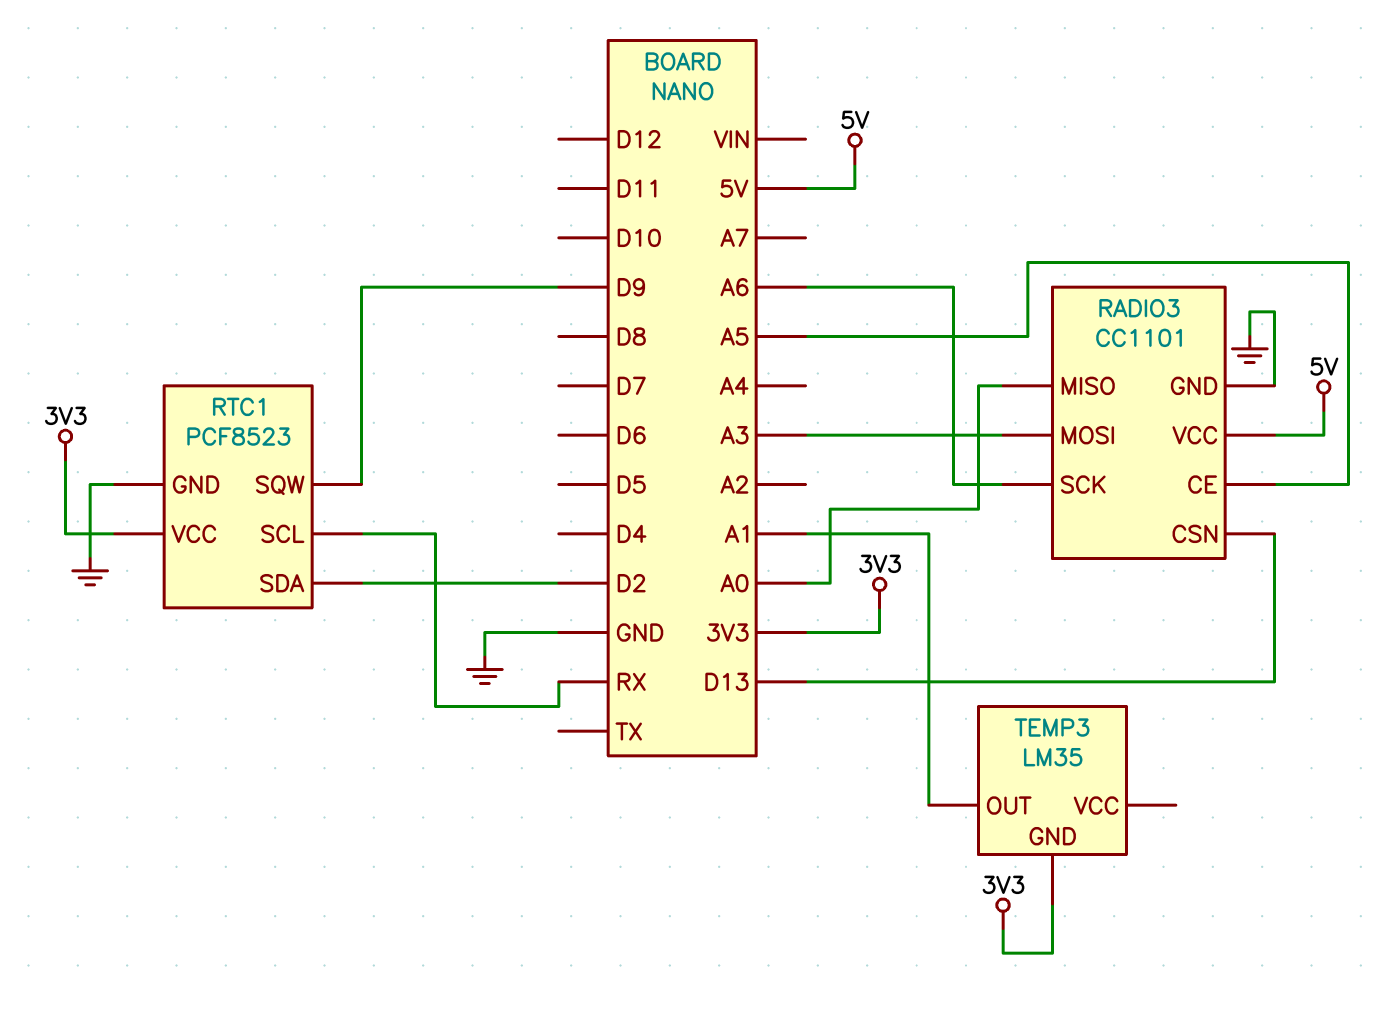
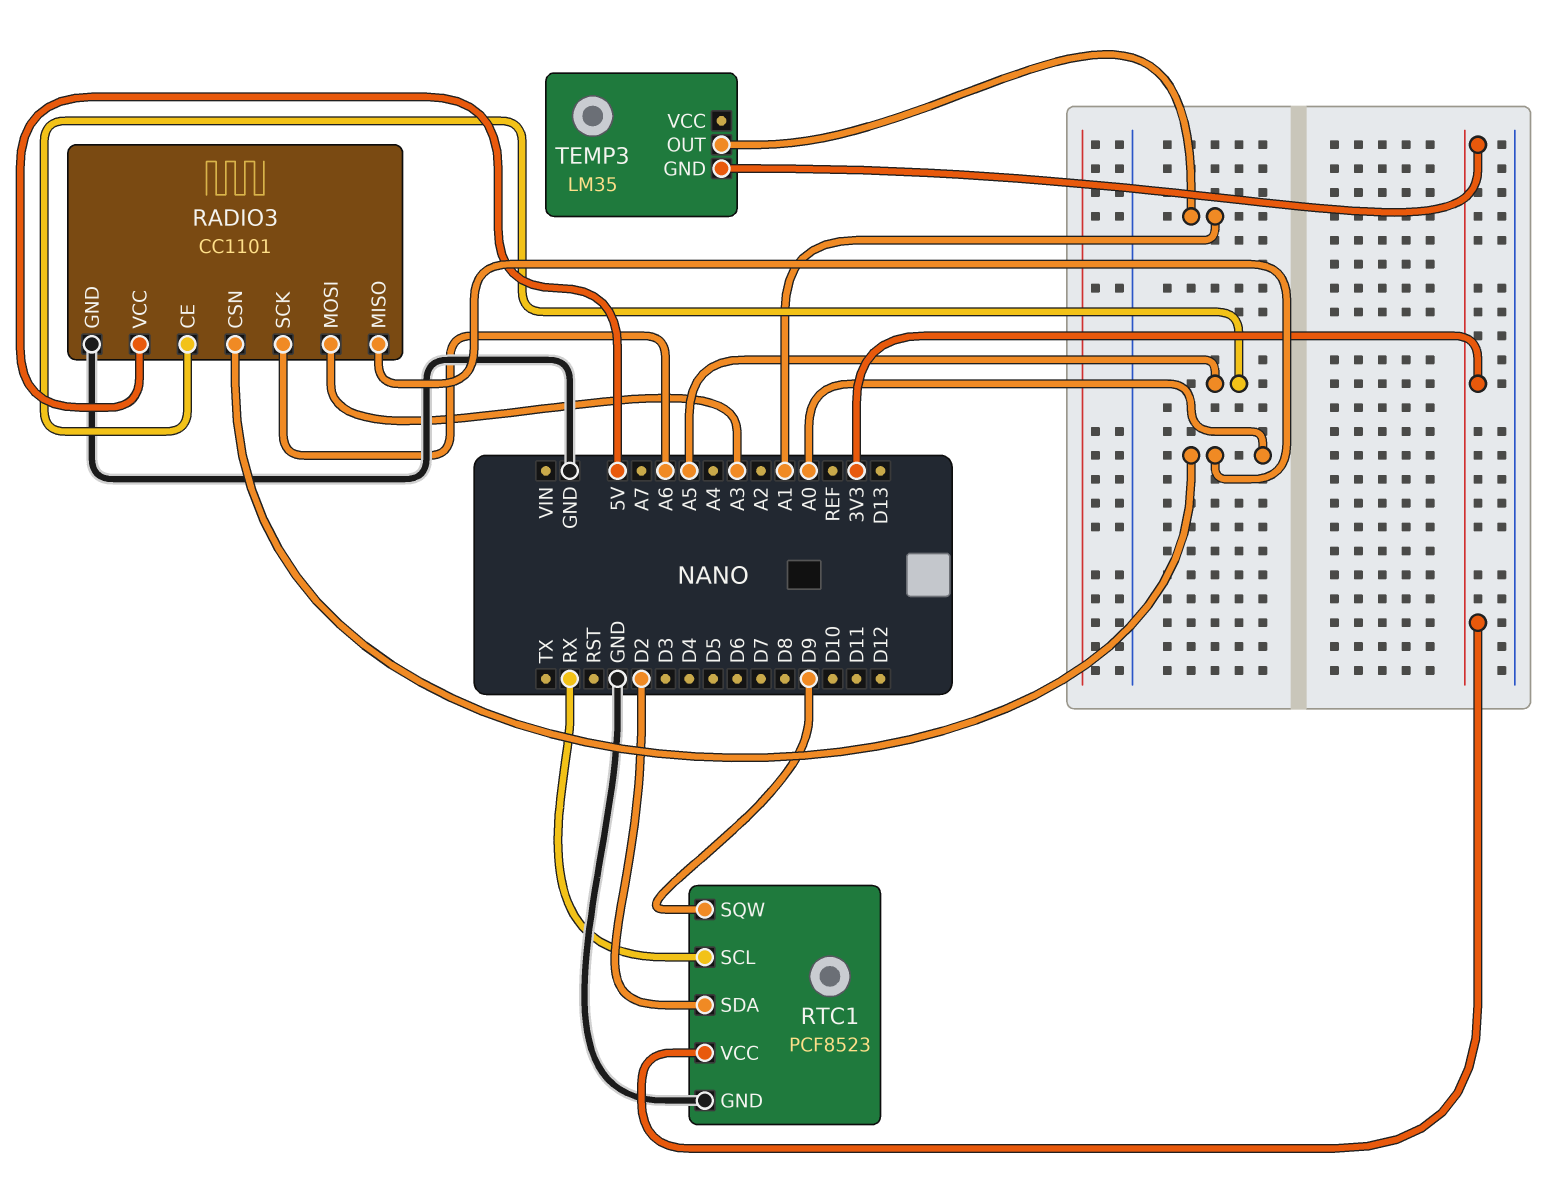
RADIO3 pin CSN: D13 -> A0

